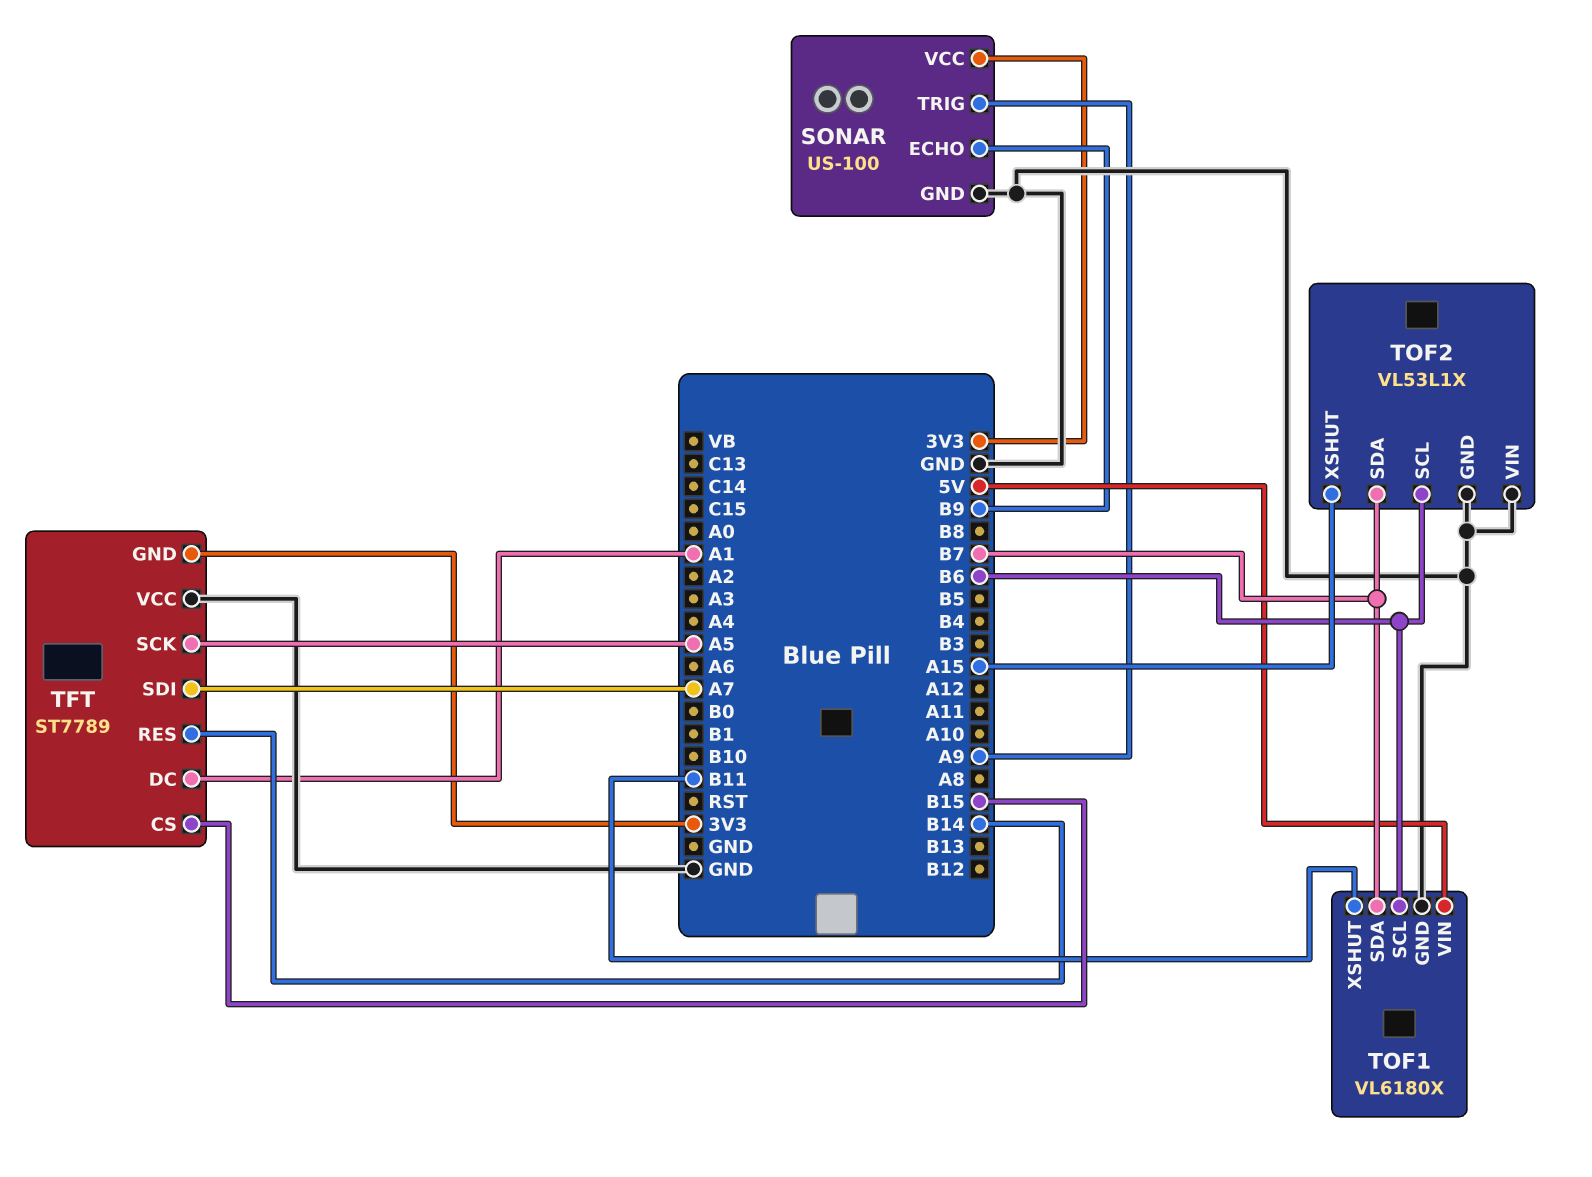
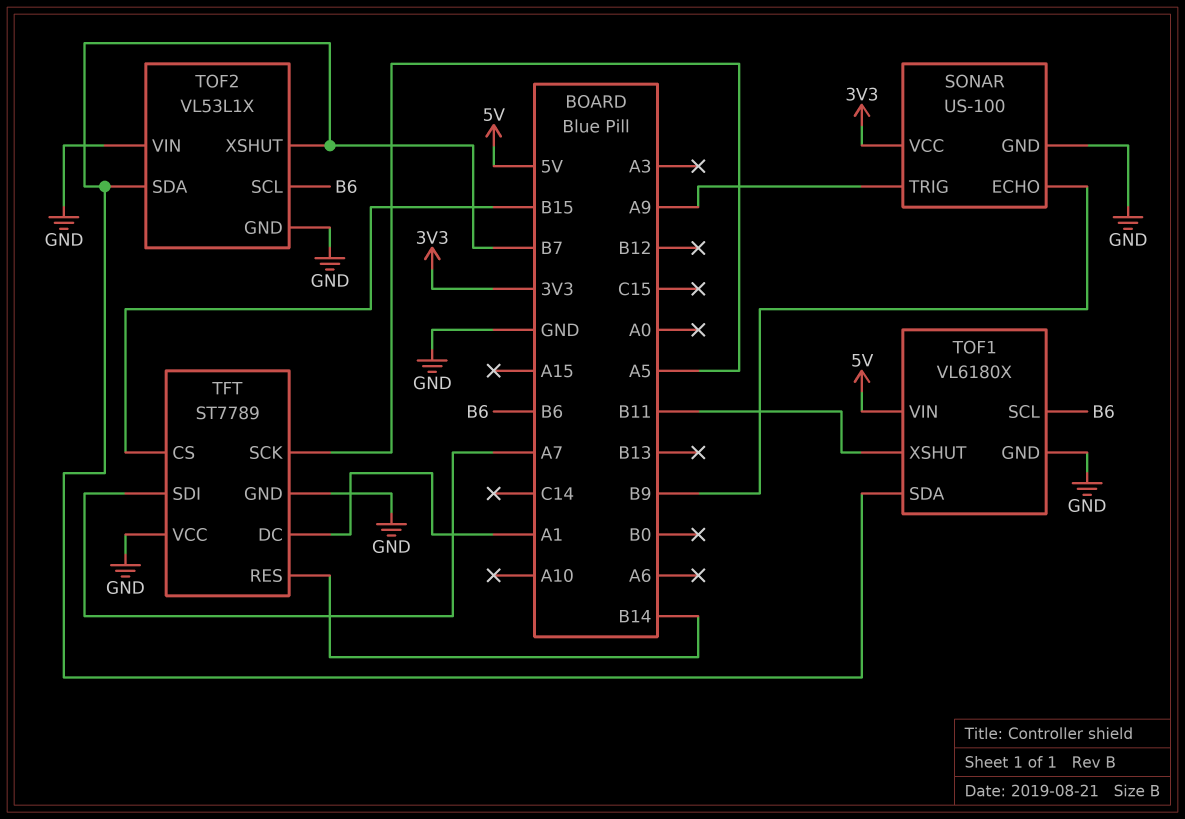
TFT pin GND: 3V3 -> GND
TOF2 pin XSHUT: A15 -> B7

